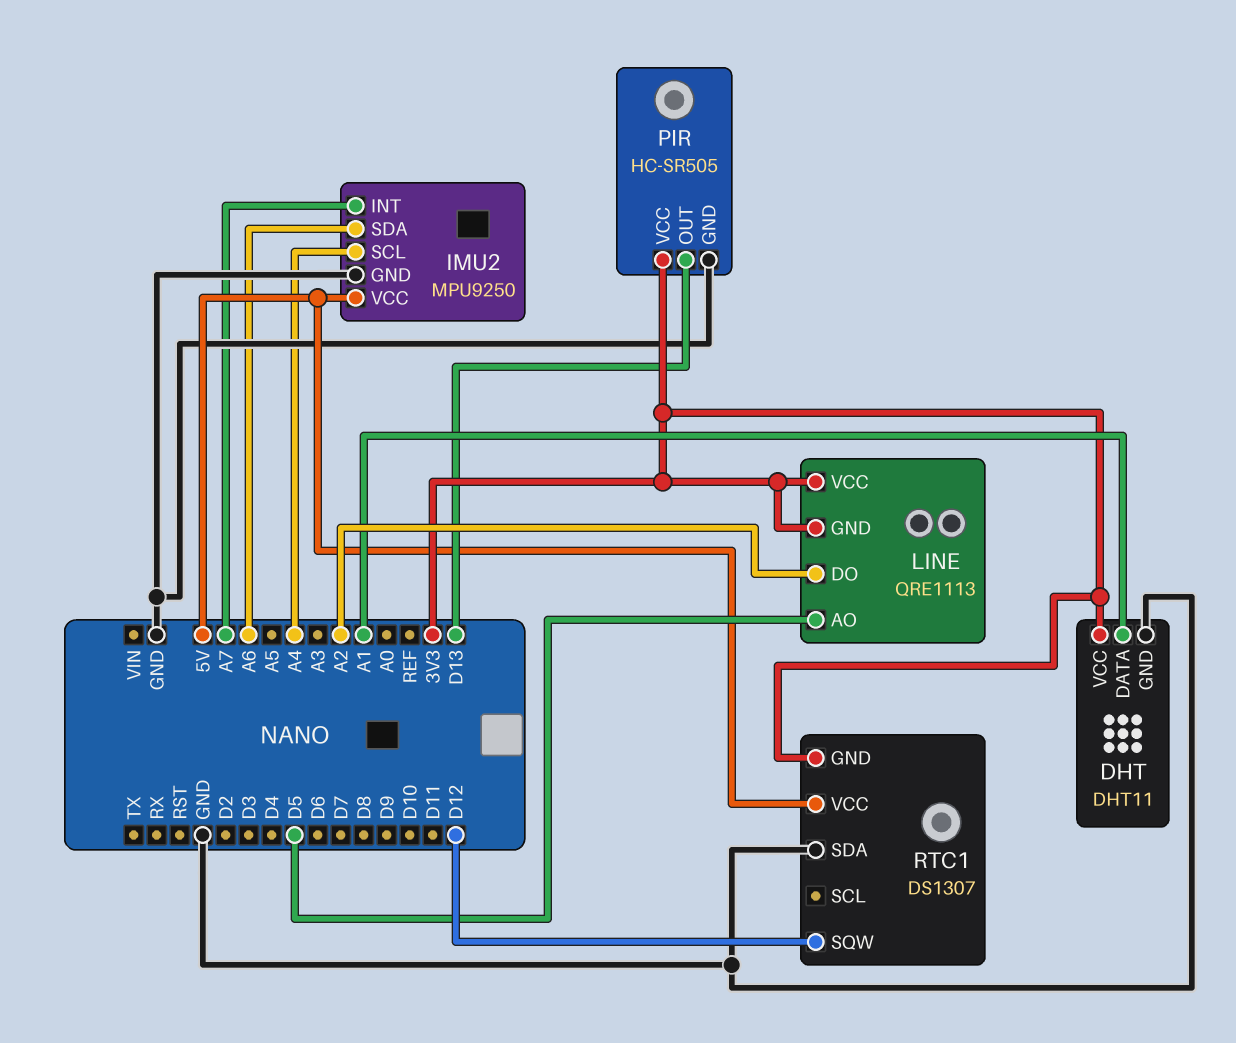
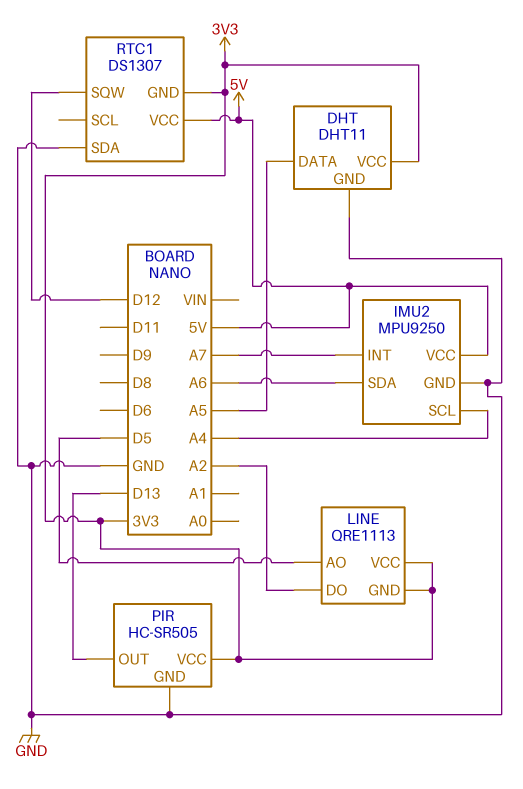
DHT pin DATA: A1 -> A5

